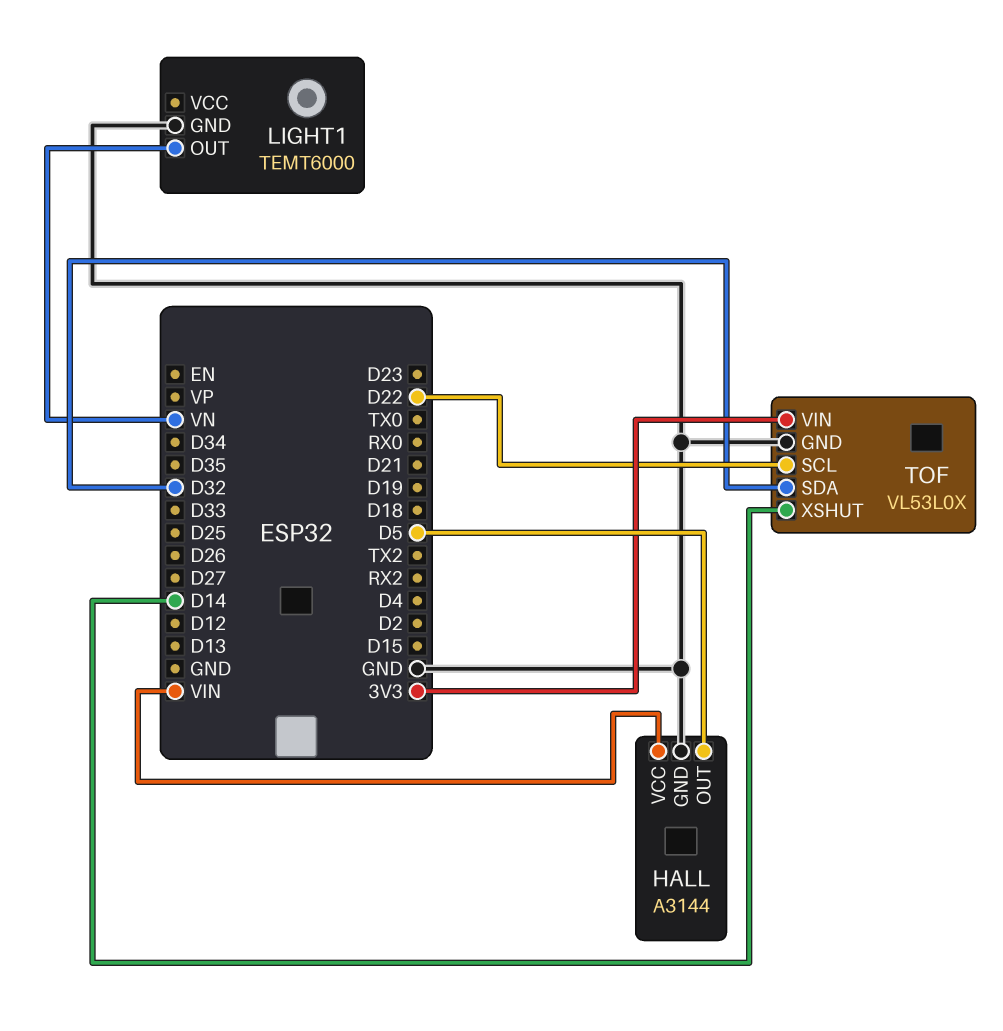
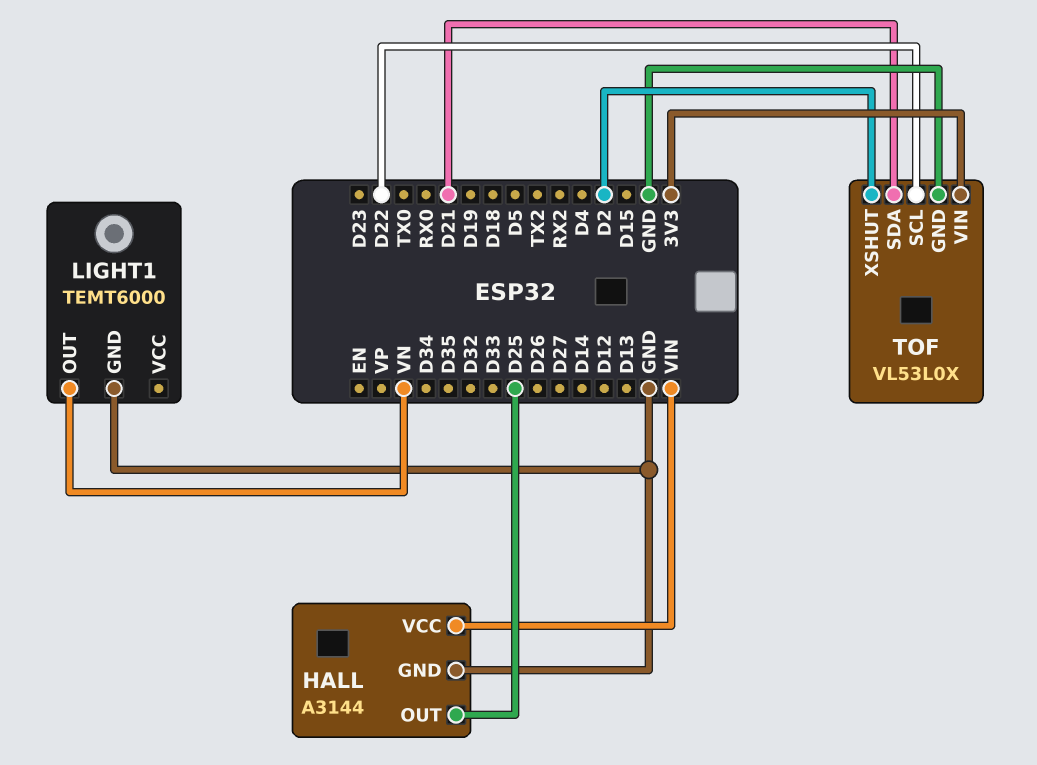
HALL pin OUT: D5 -> D25
TOF pin SDA: D32 -> D21
TOF pin XSHUT: D14 -> D2

